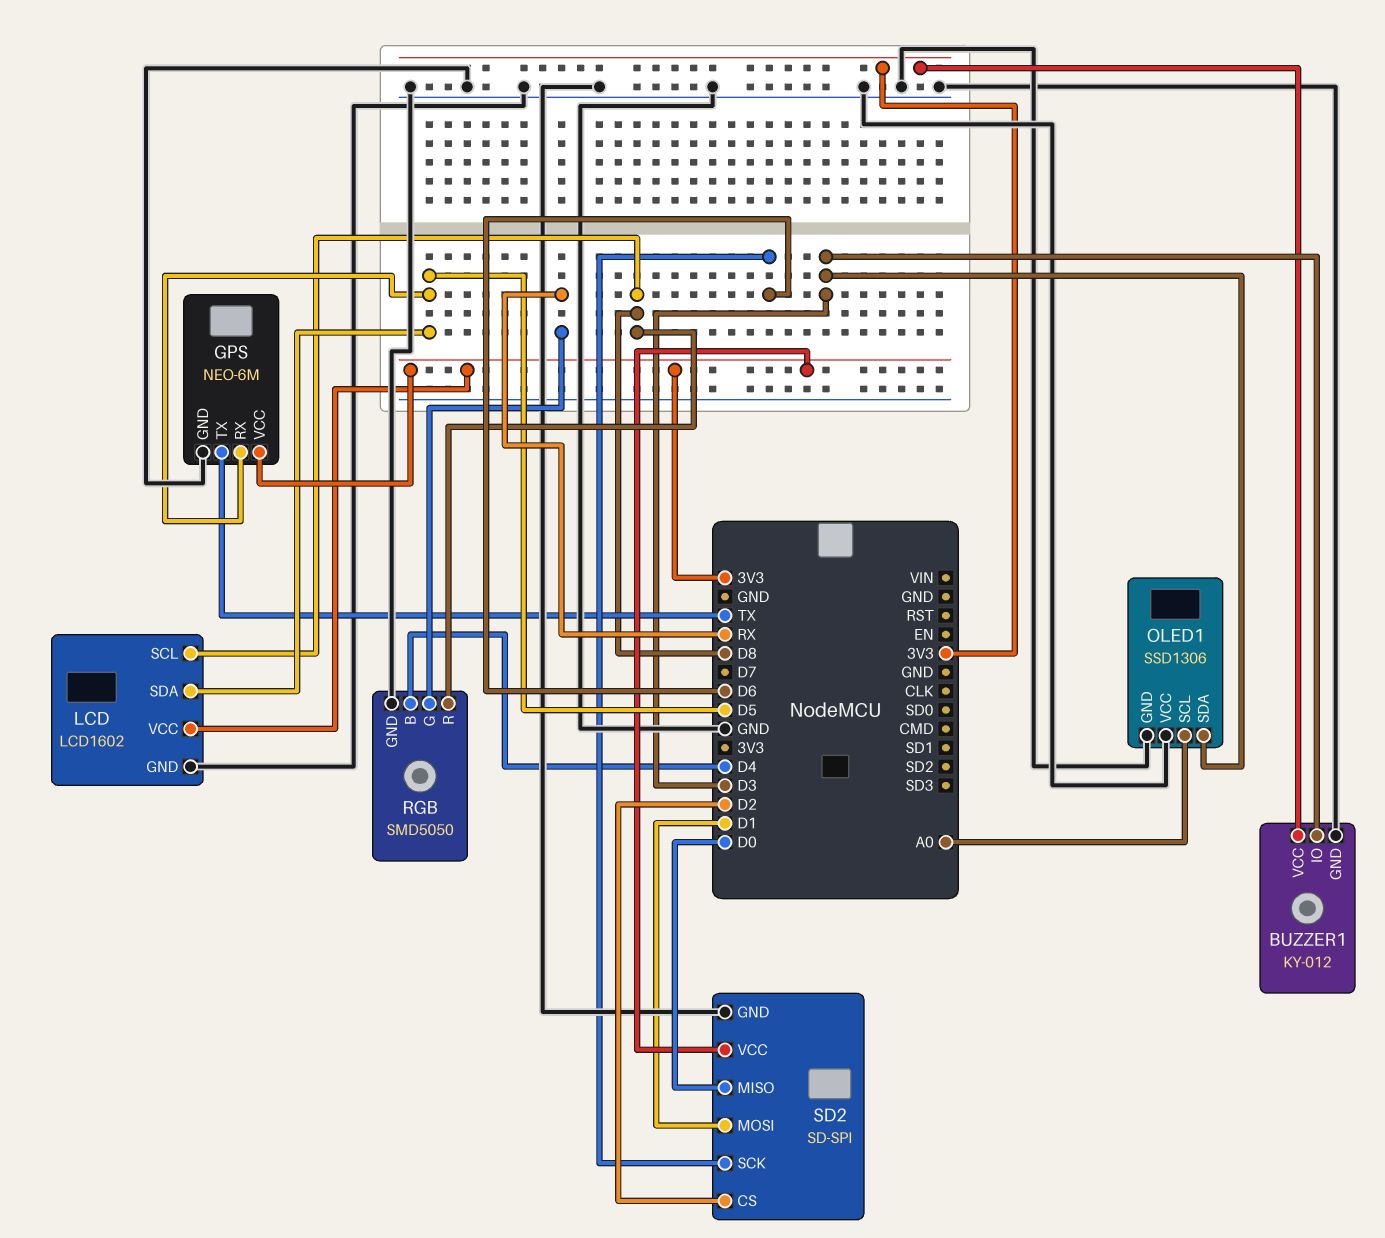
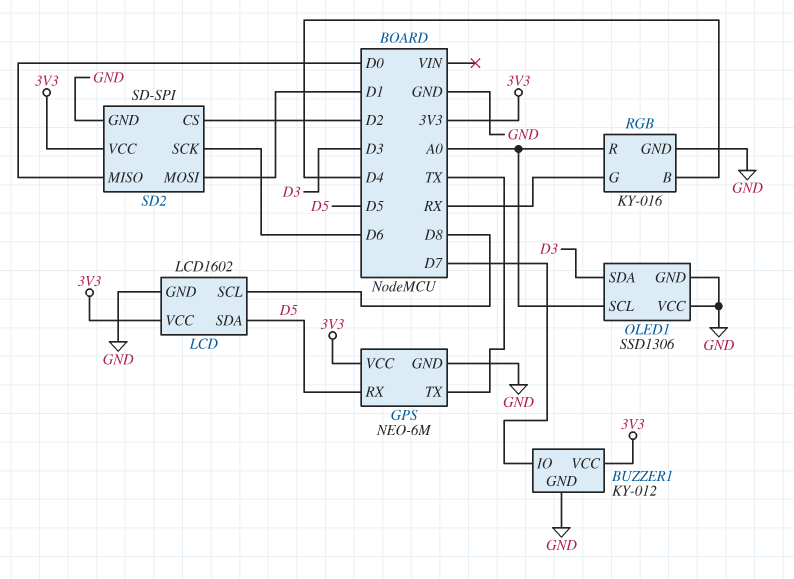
BUZZER1 pin IO: D3 -> D7
RGB: SMD5050 -> KY-016
RGB pin R: D8 -> A0

